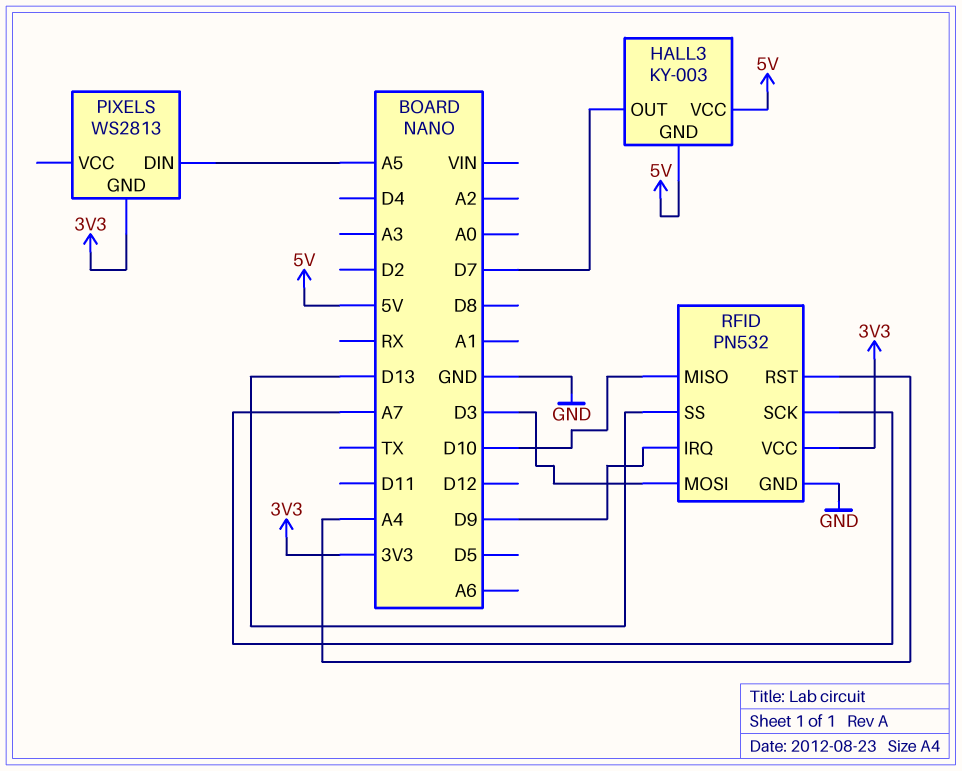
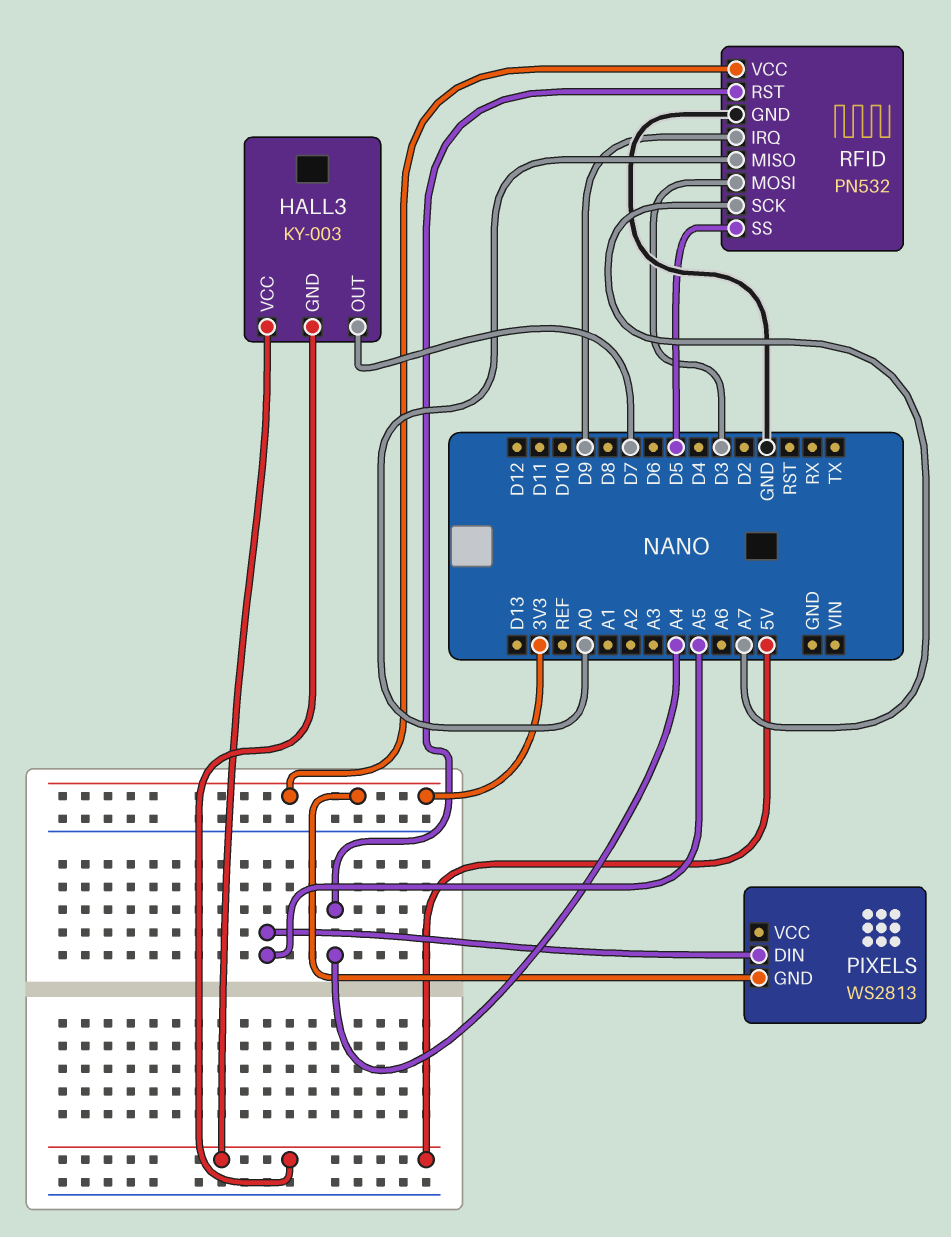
RFID pin MISO: D10 -> A0
RFID pin SS: D13 -> D5

